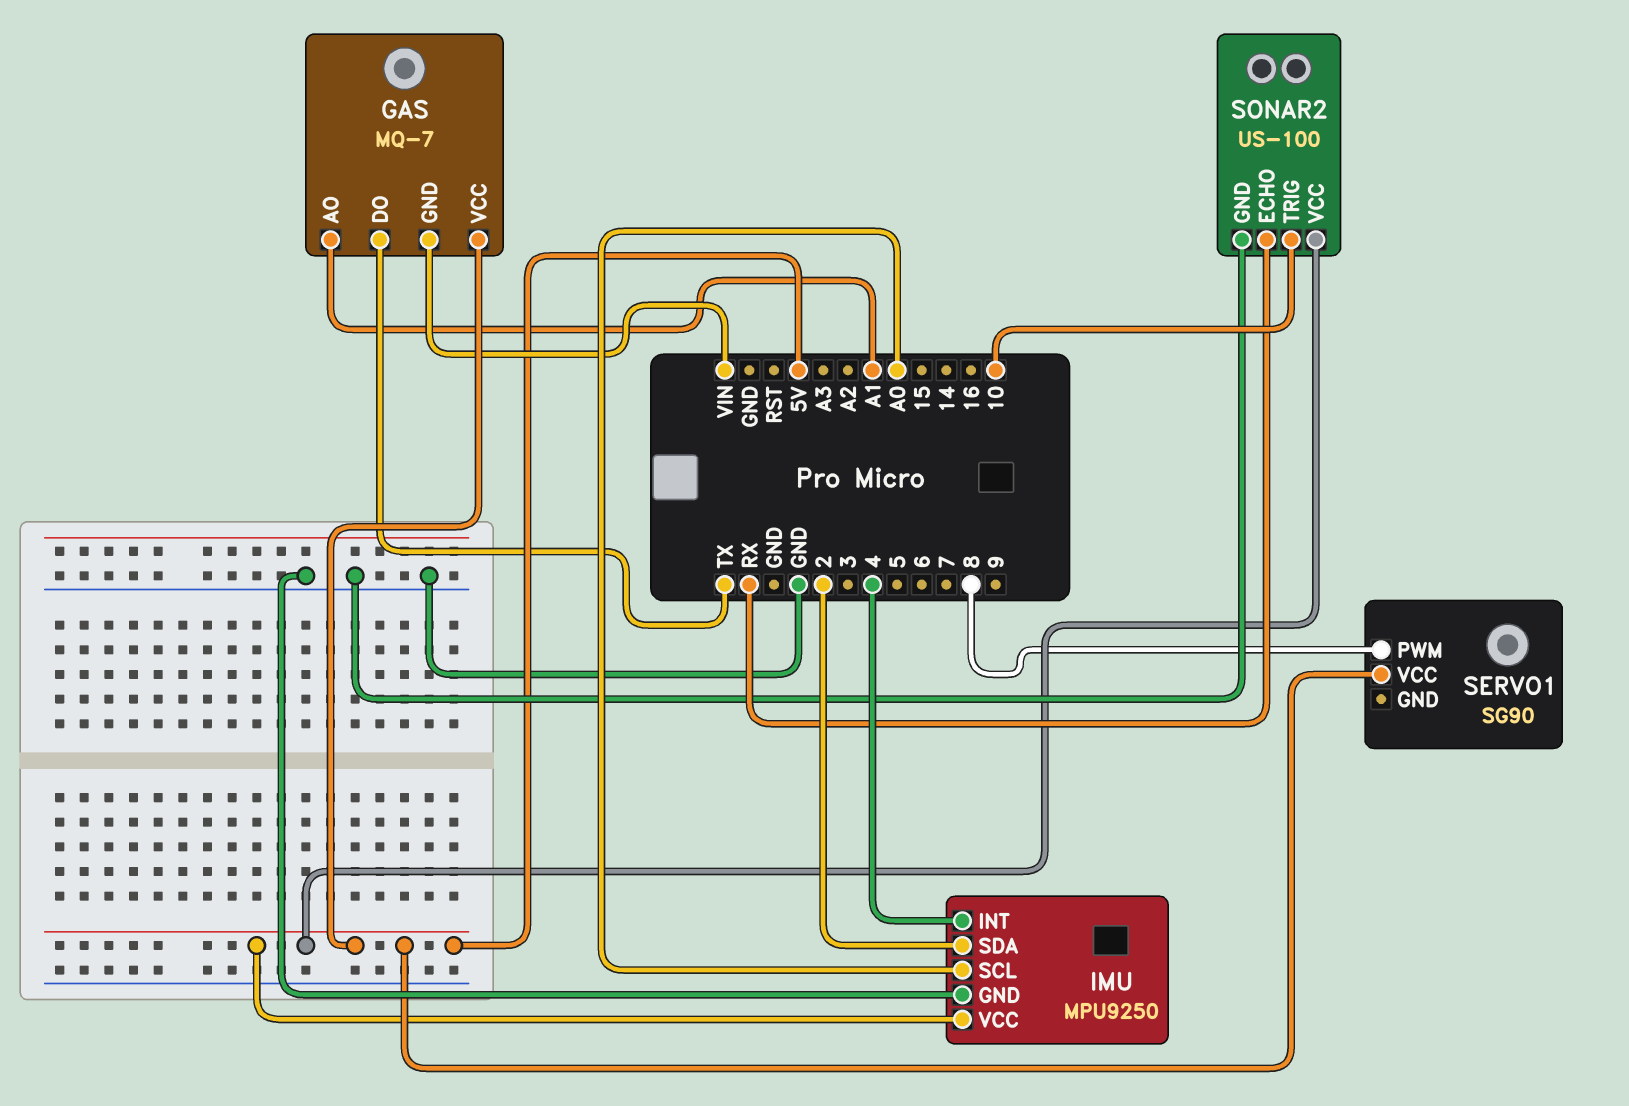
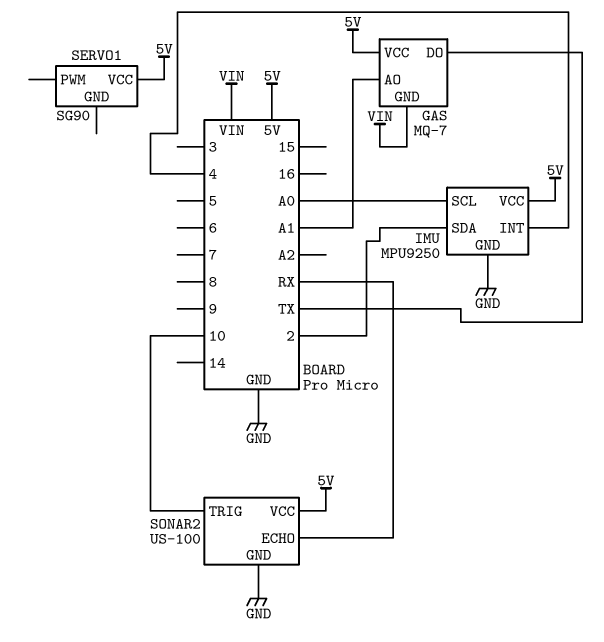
SERVO1 pin PWM: 8 -> none

